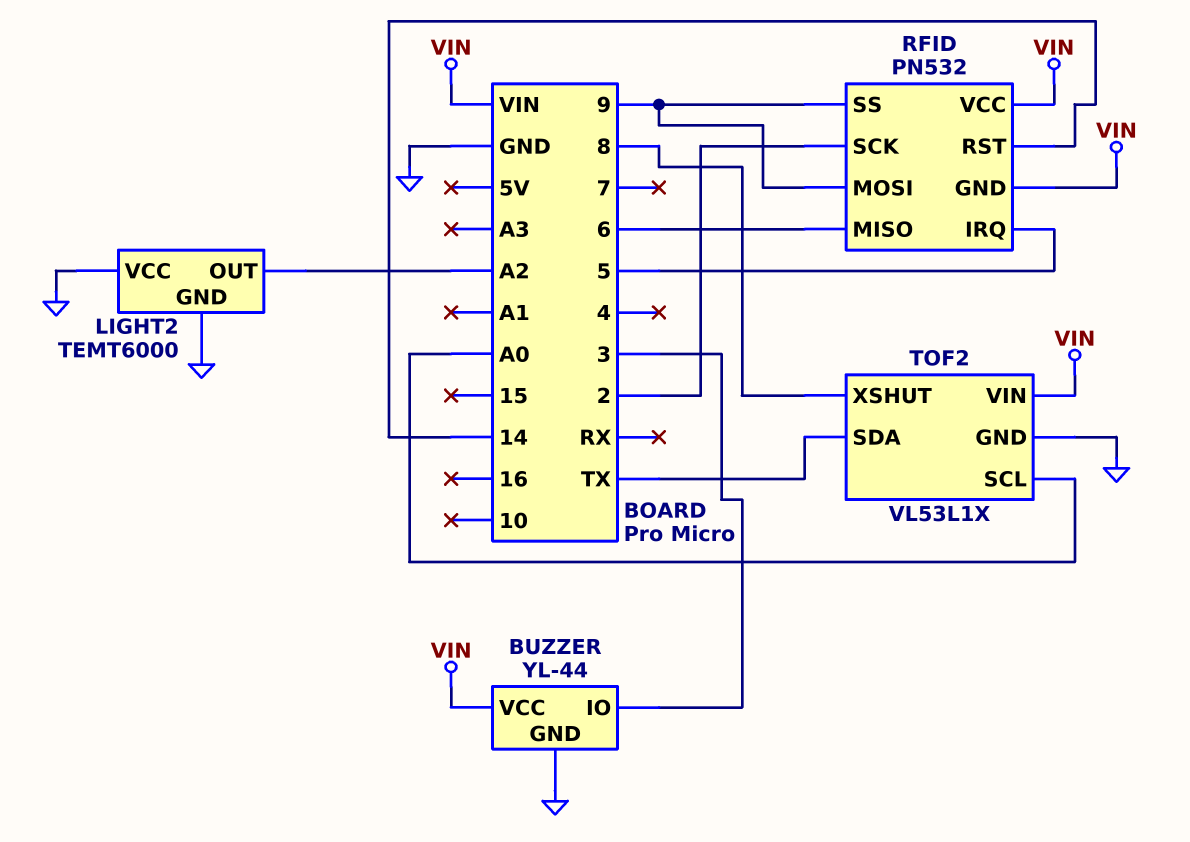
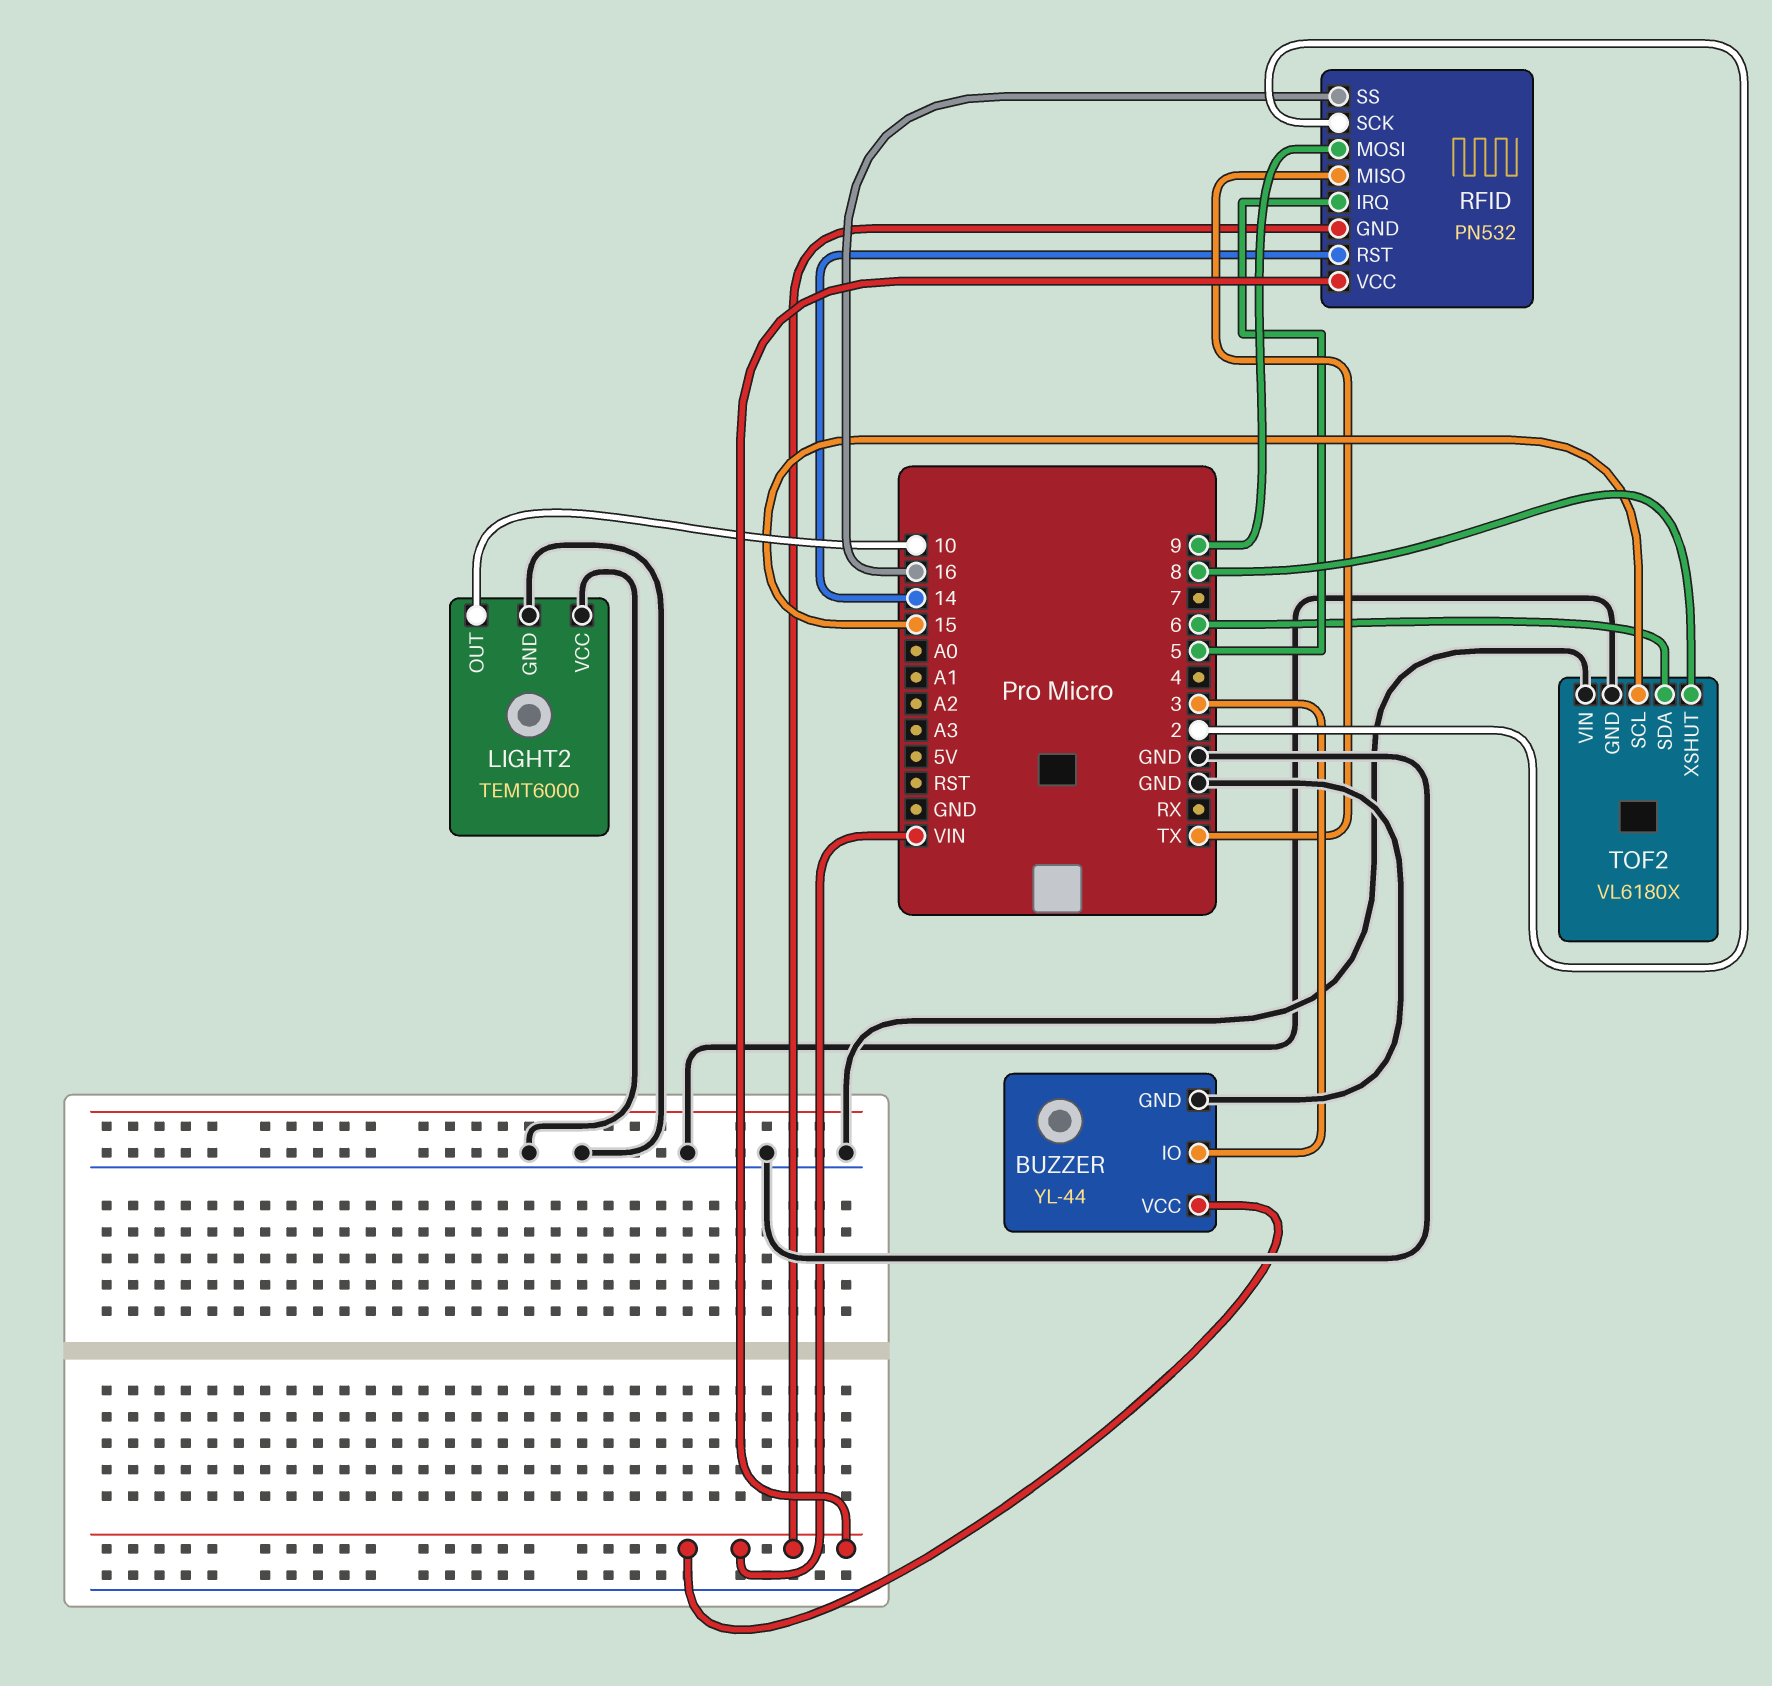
LIGHT2 pin OUT: A2 -> 10
RFID pin MISO: 6 -> TX
RFID pin SS: 9 -> 16
TOF2: VL53L1X -> VL6180X
TOF2 pin SCL: A0 -> 15
TOF2 pin SDA: TX -> 6
TOF2 pin VIN: VIN -> GND

